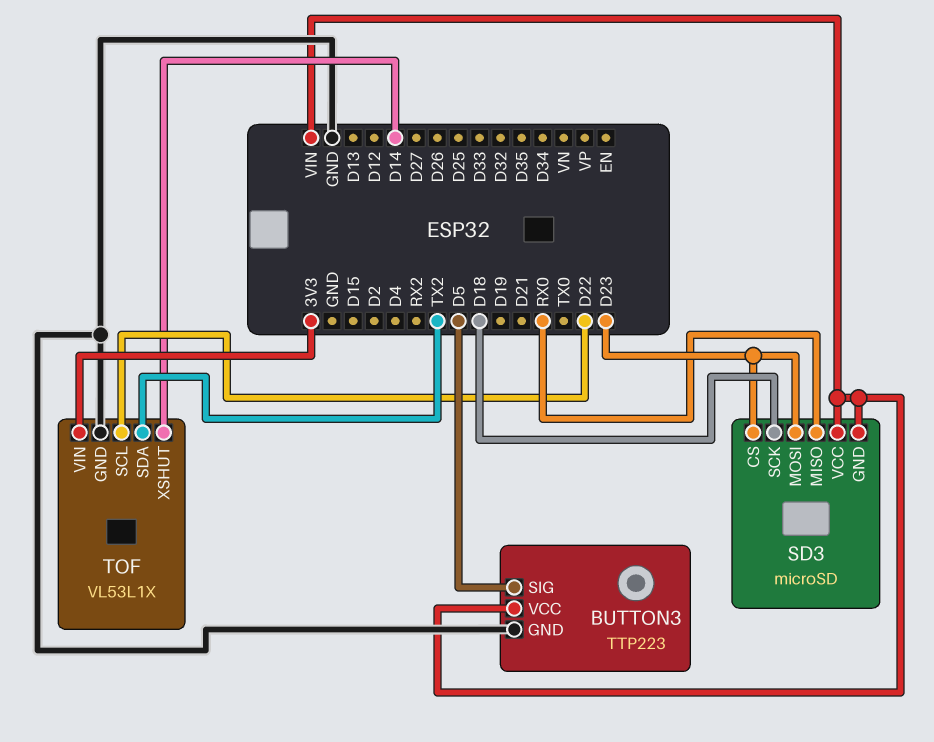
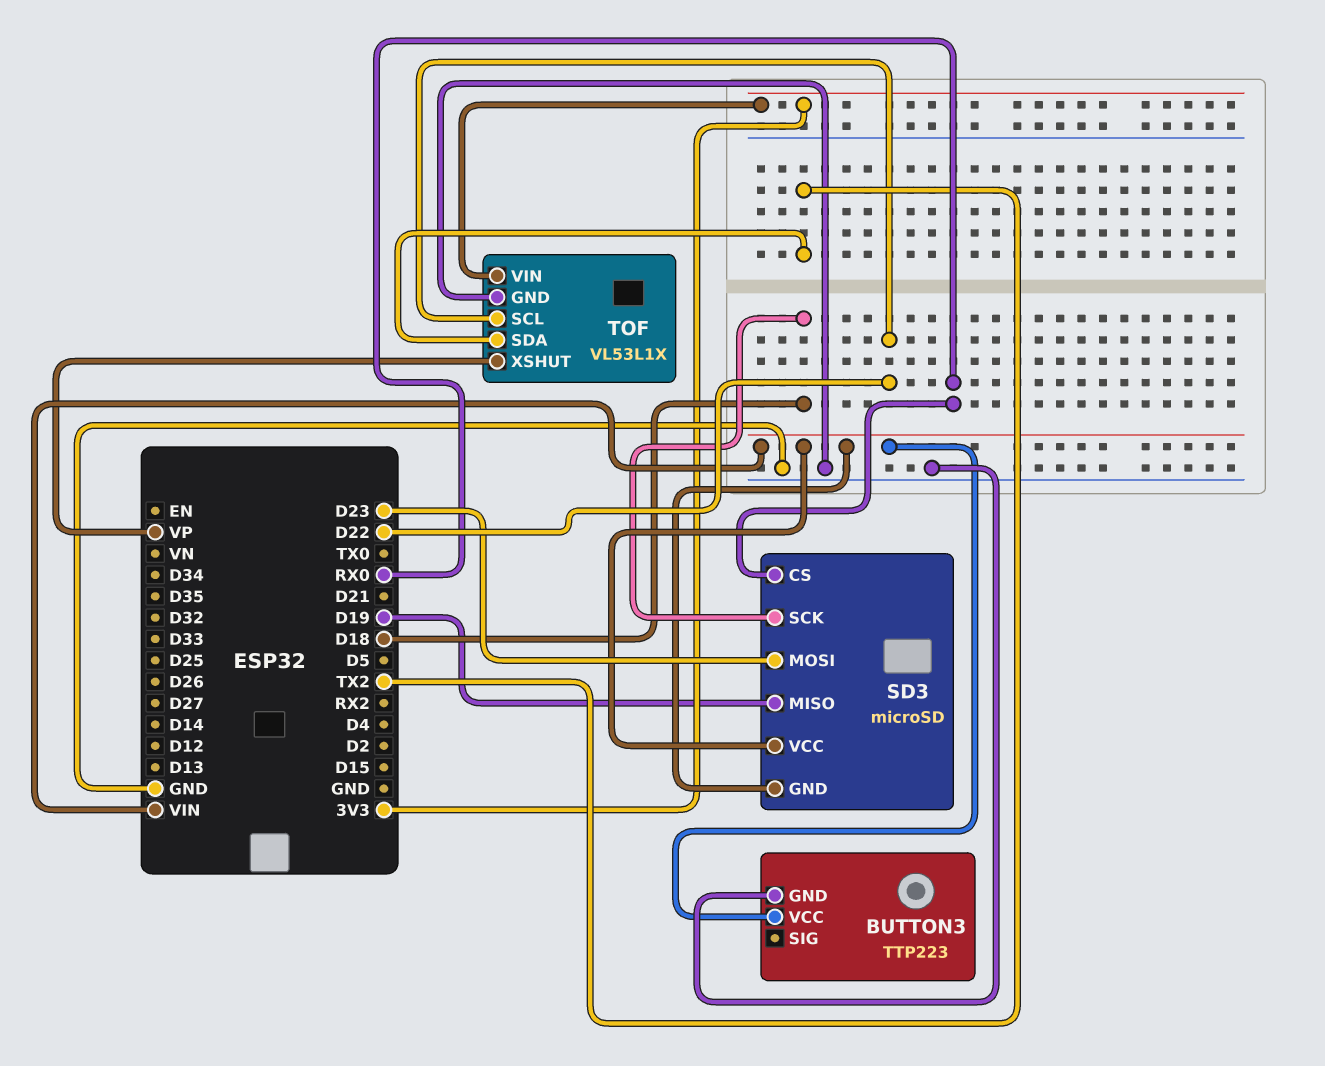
BUTTON3 pin SIG: D5 -> none
SD3 pin CS: D23 -> RX0
SD3 pin MISO: RX0 -> D19
TOF pin XSHUT: D14 -> VP

